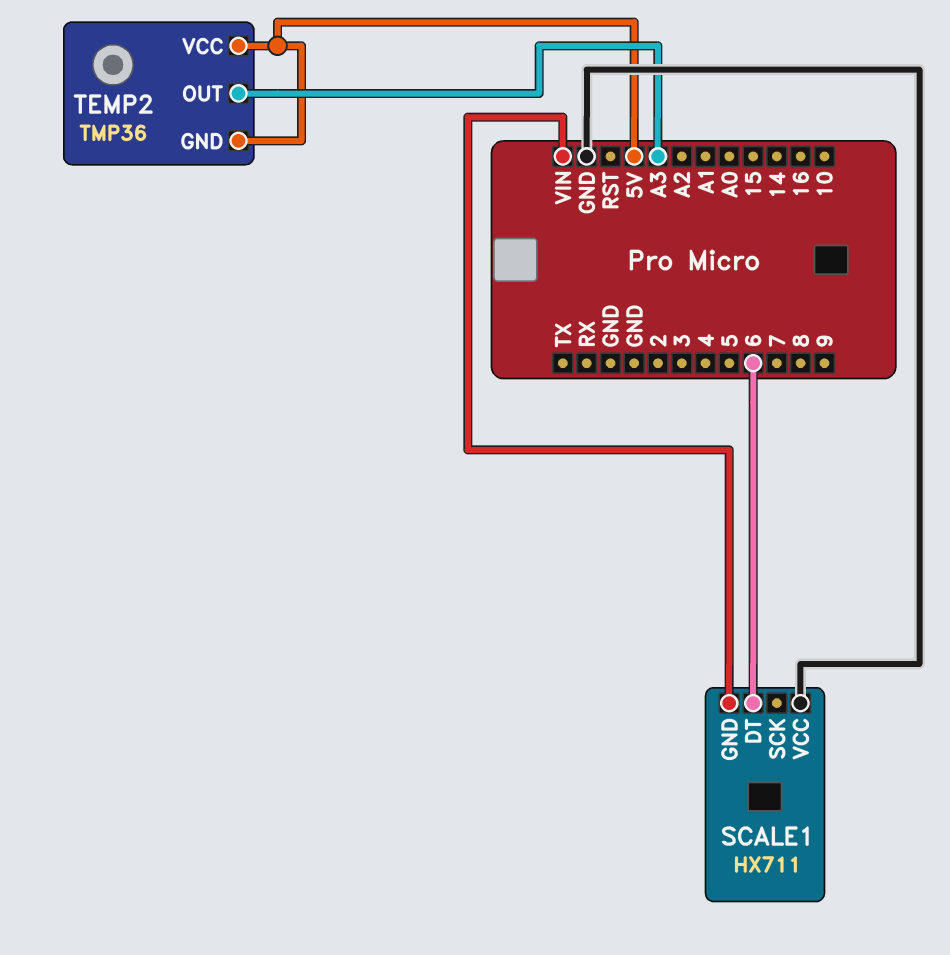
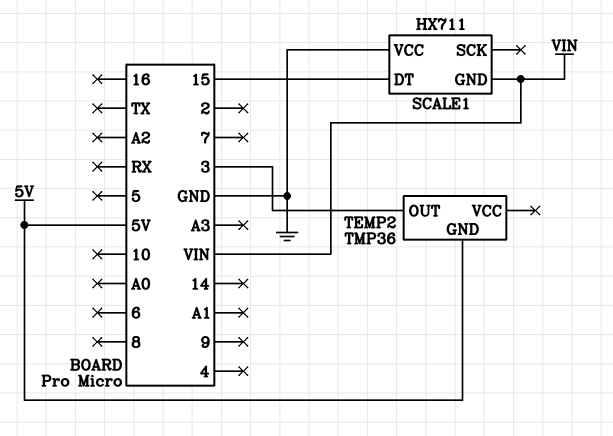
SCALE1 pin DT: 6 -> 15
TEMP2 pin OUT: A3 -> 3
TEMP2 pin VCC: 5V -> none

